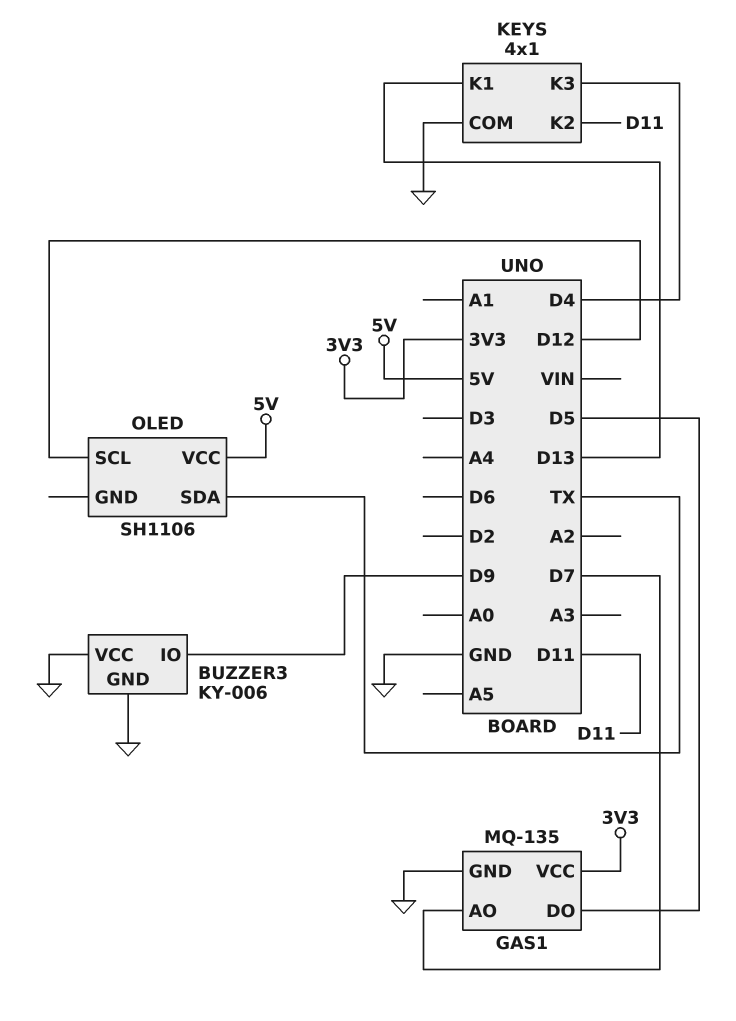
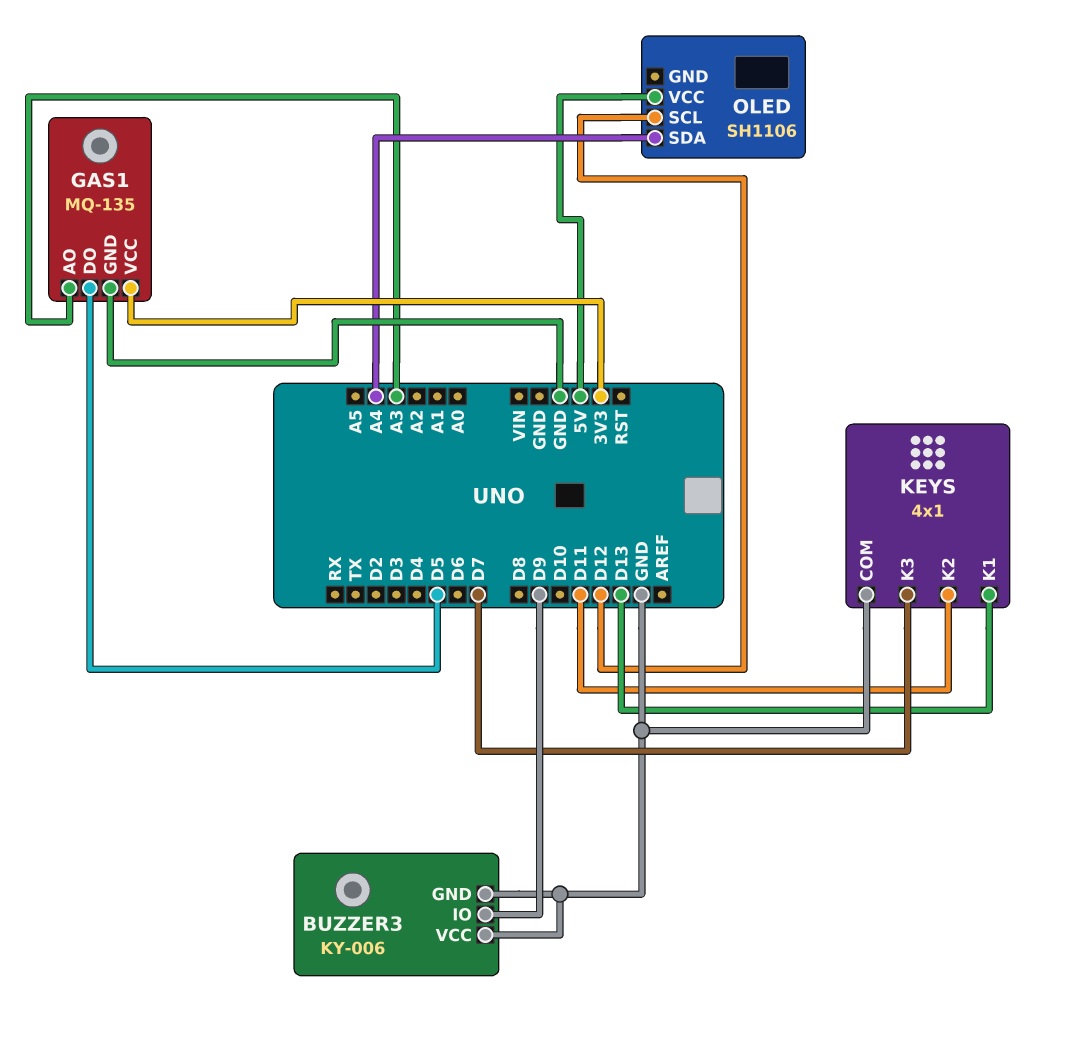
GAS1 pin AO: D7 -> A3
KEYS pin K3: D4 -> D7
OLED pin SDA: TX -> A4

